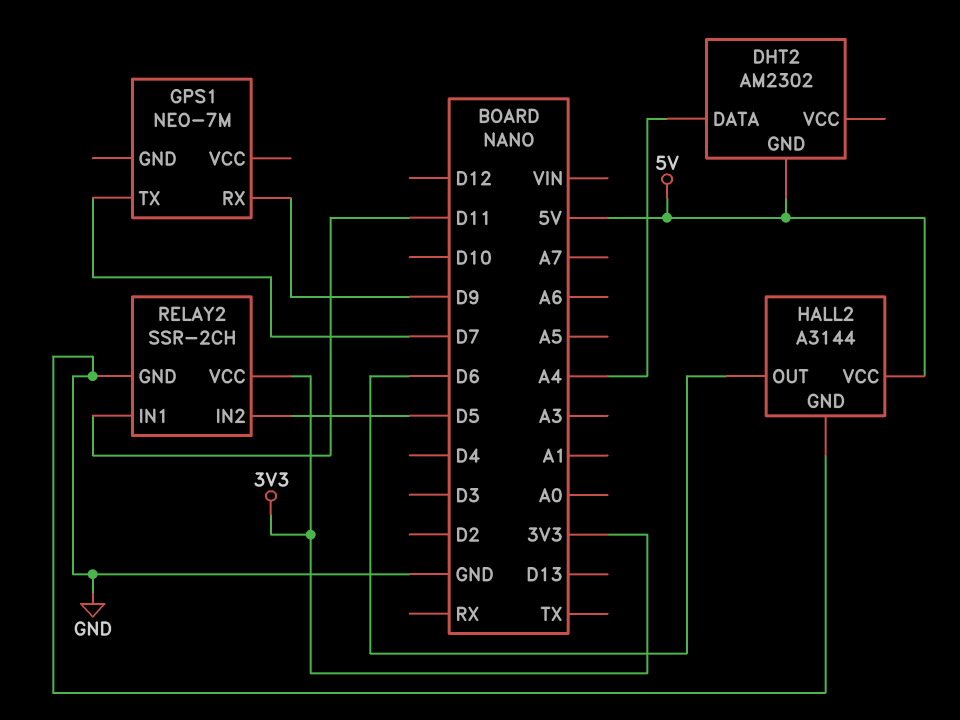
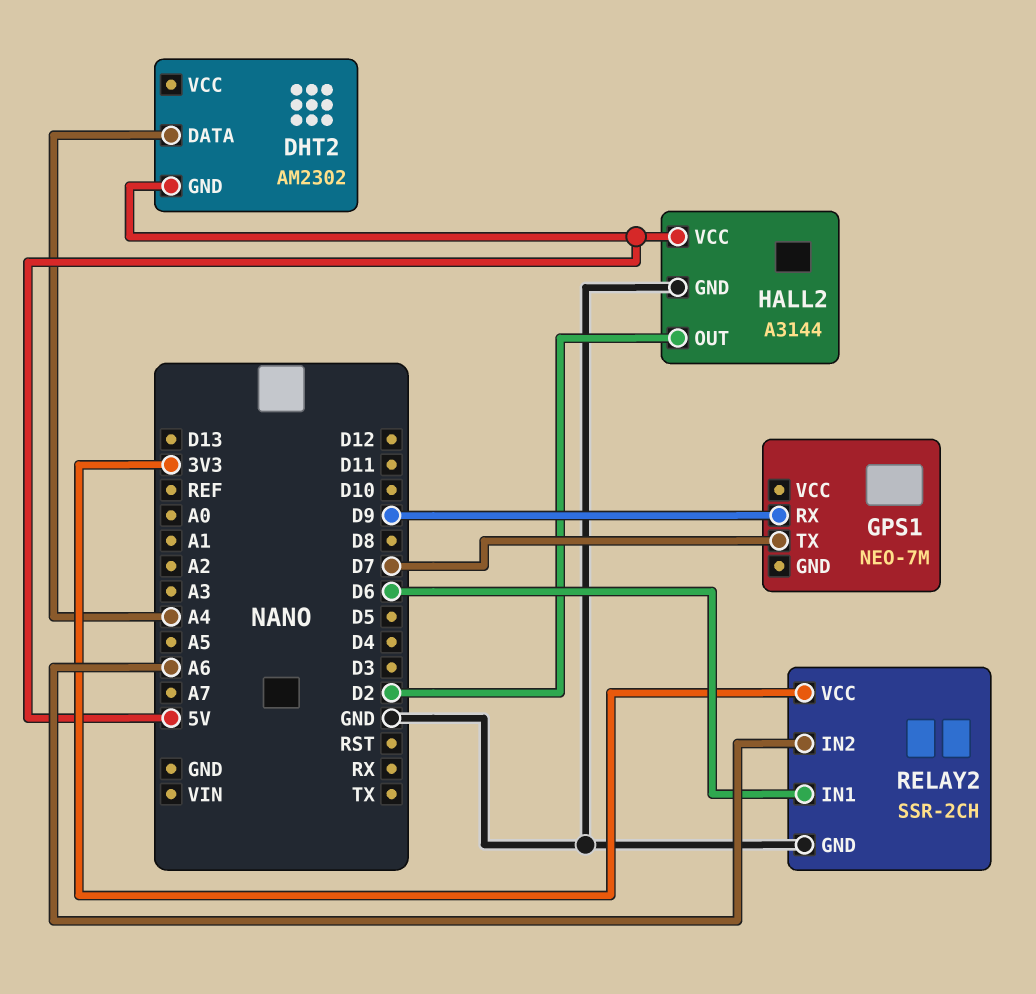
HALL2 pin OUT: D6 -> D2
RELAY2 pin IN1: D11 -> D6
RELAY2 pin IN2: D5 -> A6

